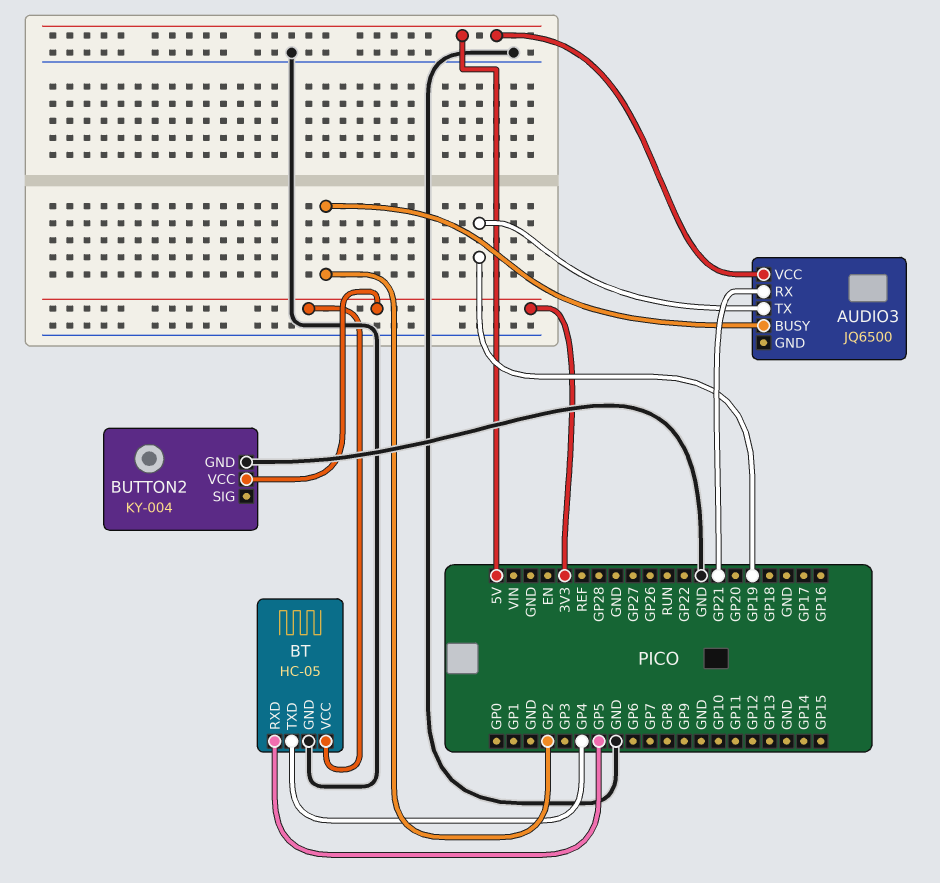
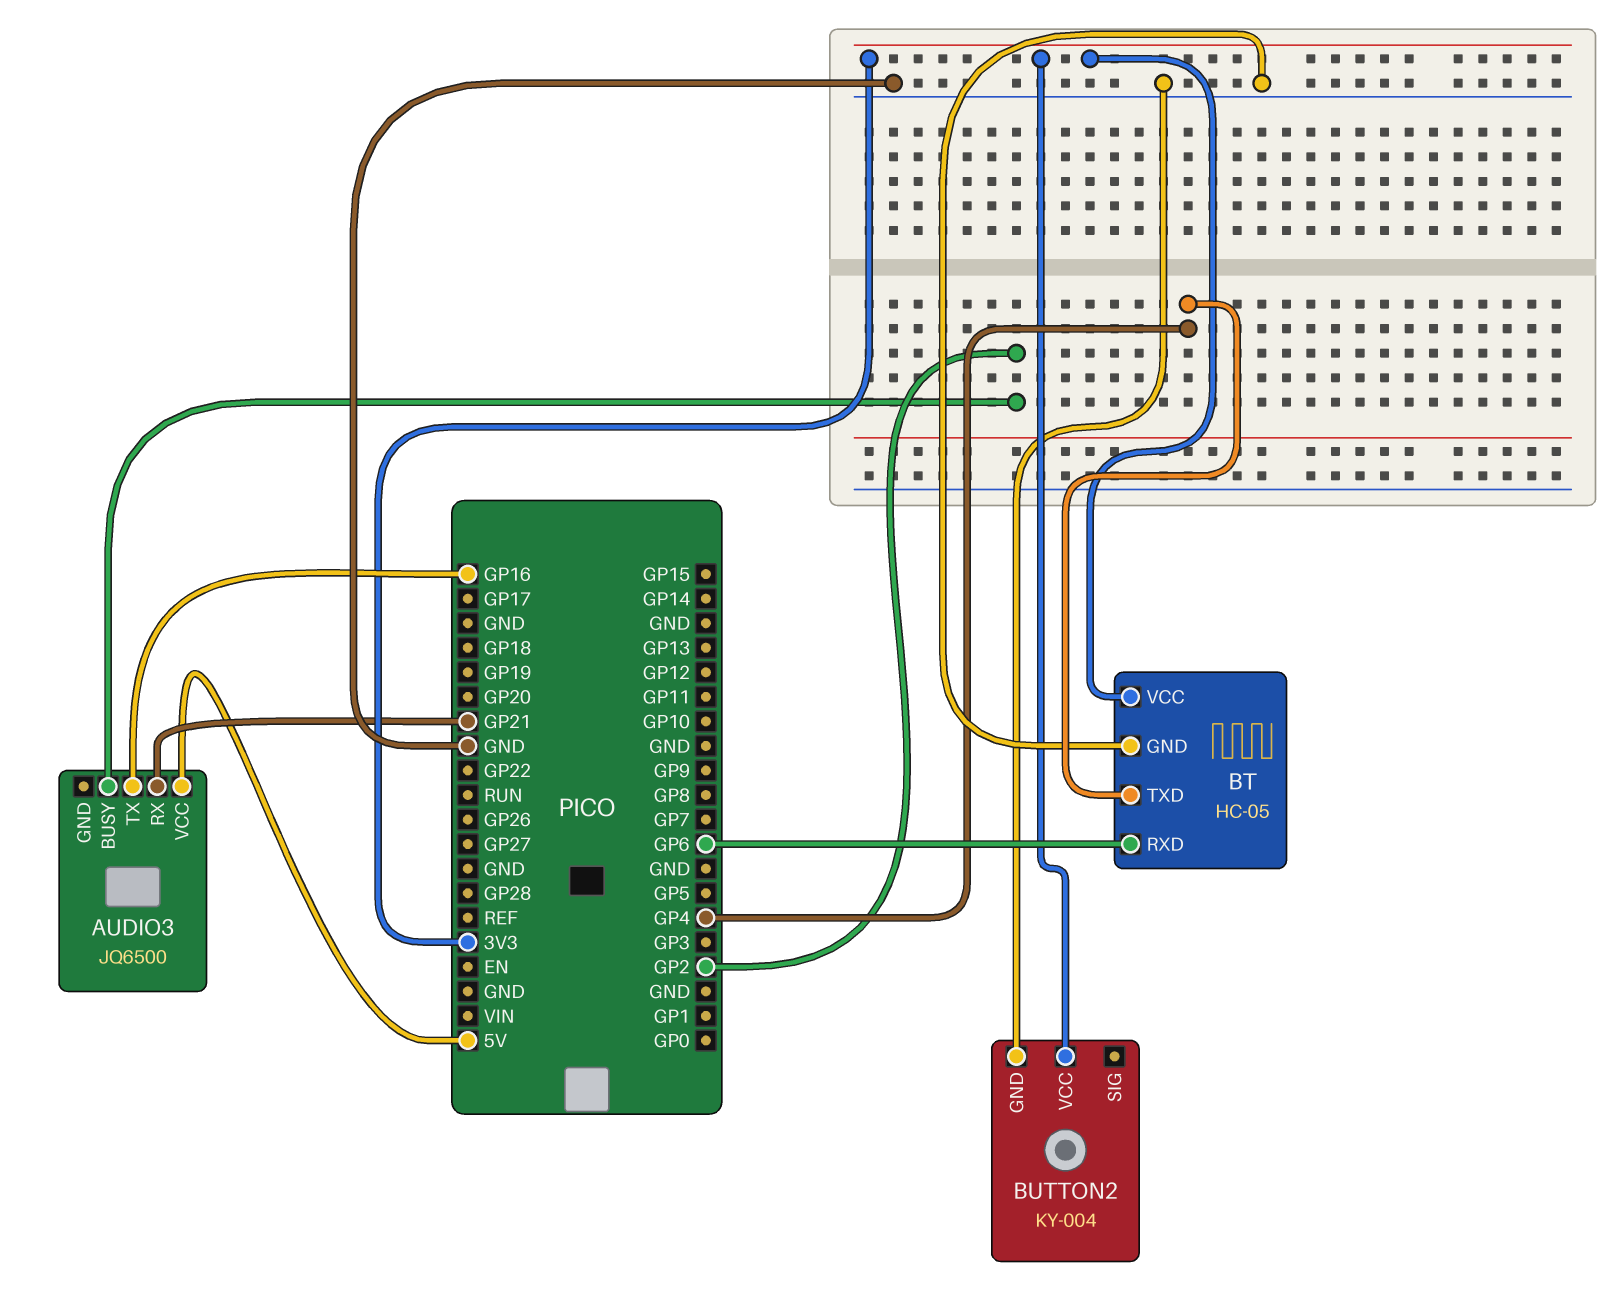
AUDIO3 pin TX: GP19 -> GP16
BT pin RXD: GP5 -> GP6

